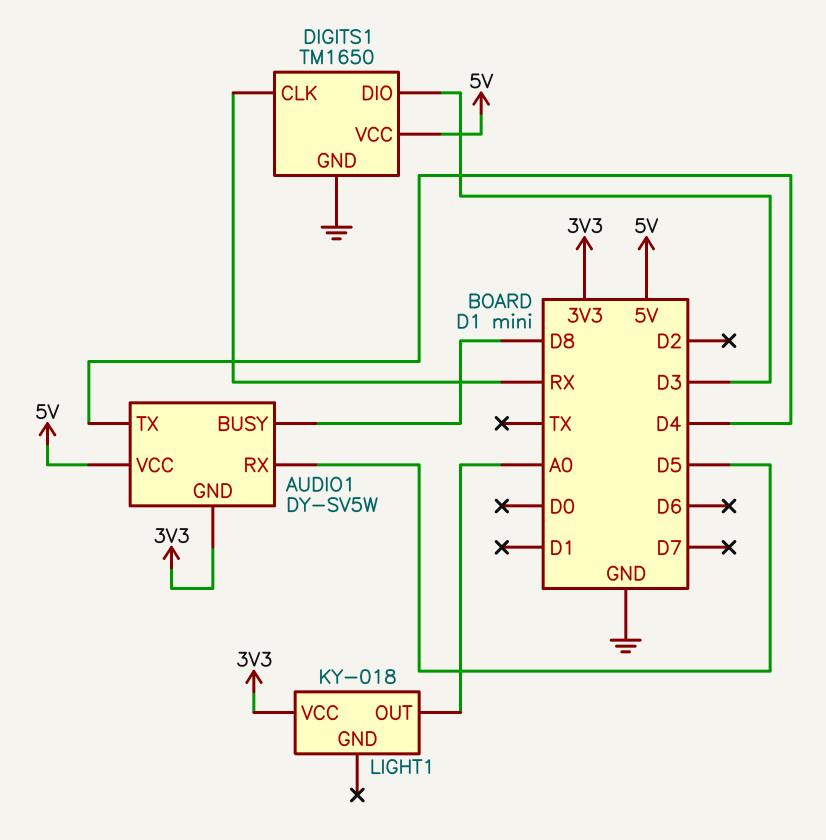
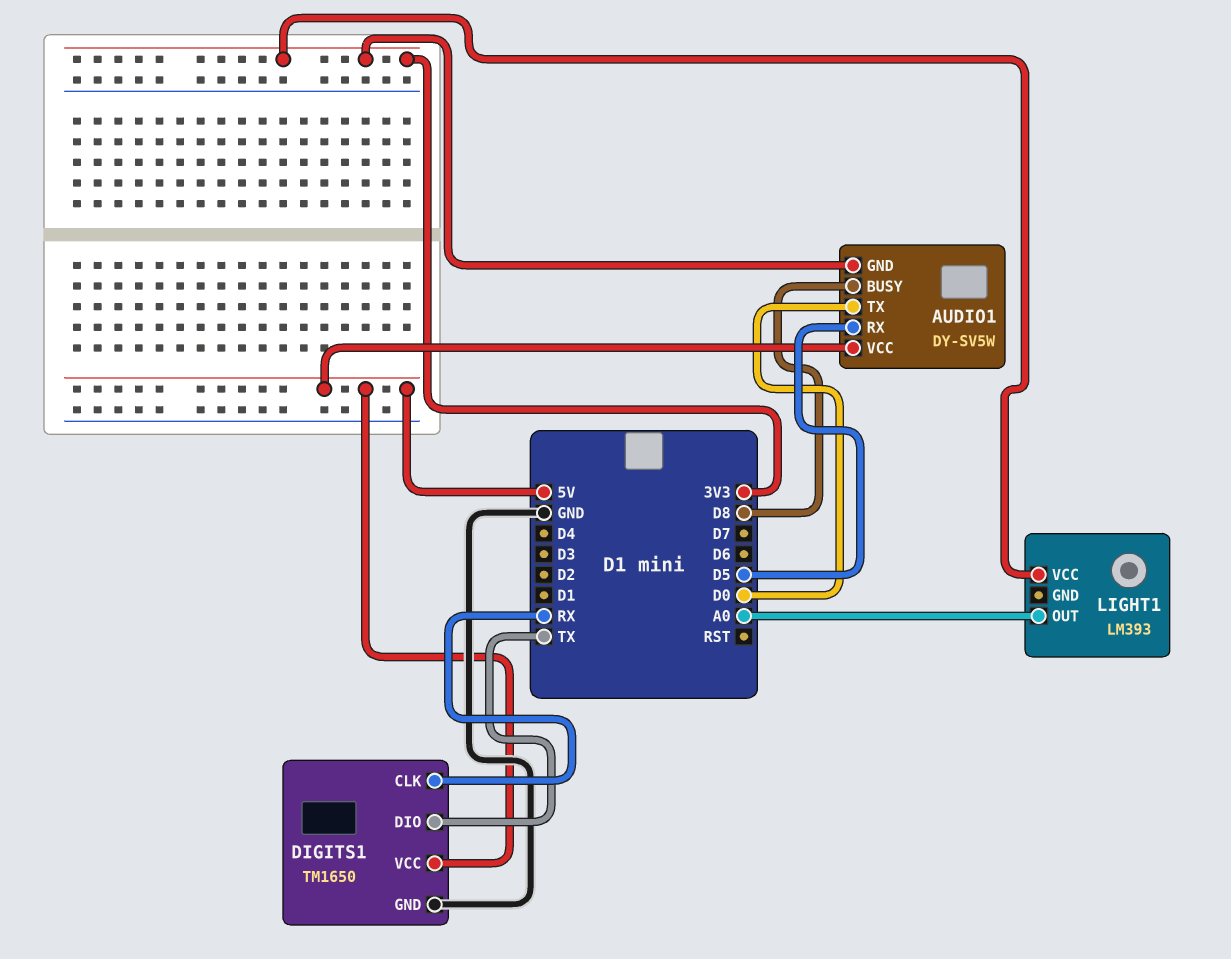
AUDIO1 pin TX: D4 -> D0
DIGITS1 pin DIO: D3 -> TX
LIGHT1: KY-018 -> LM393

